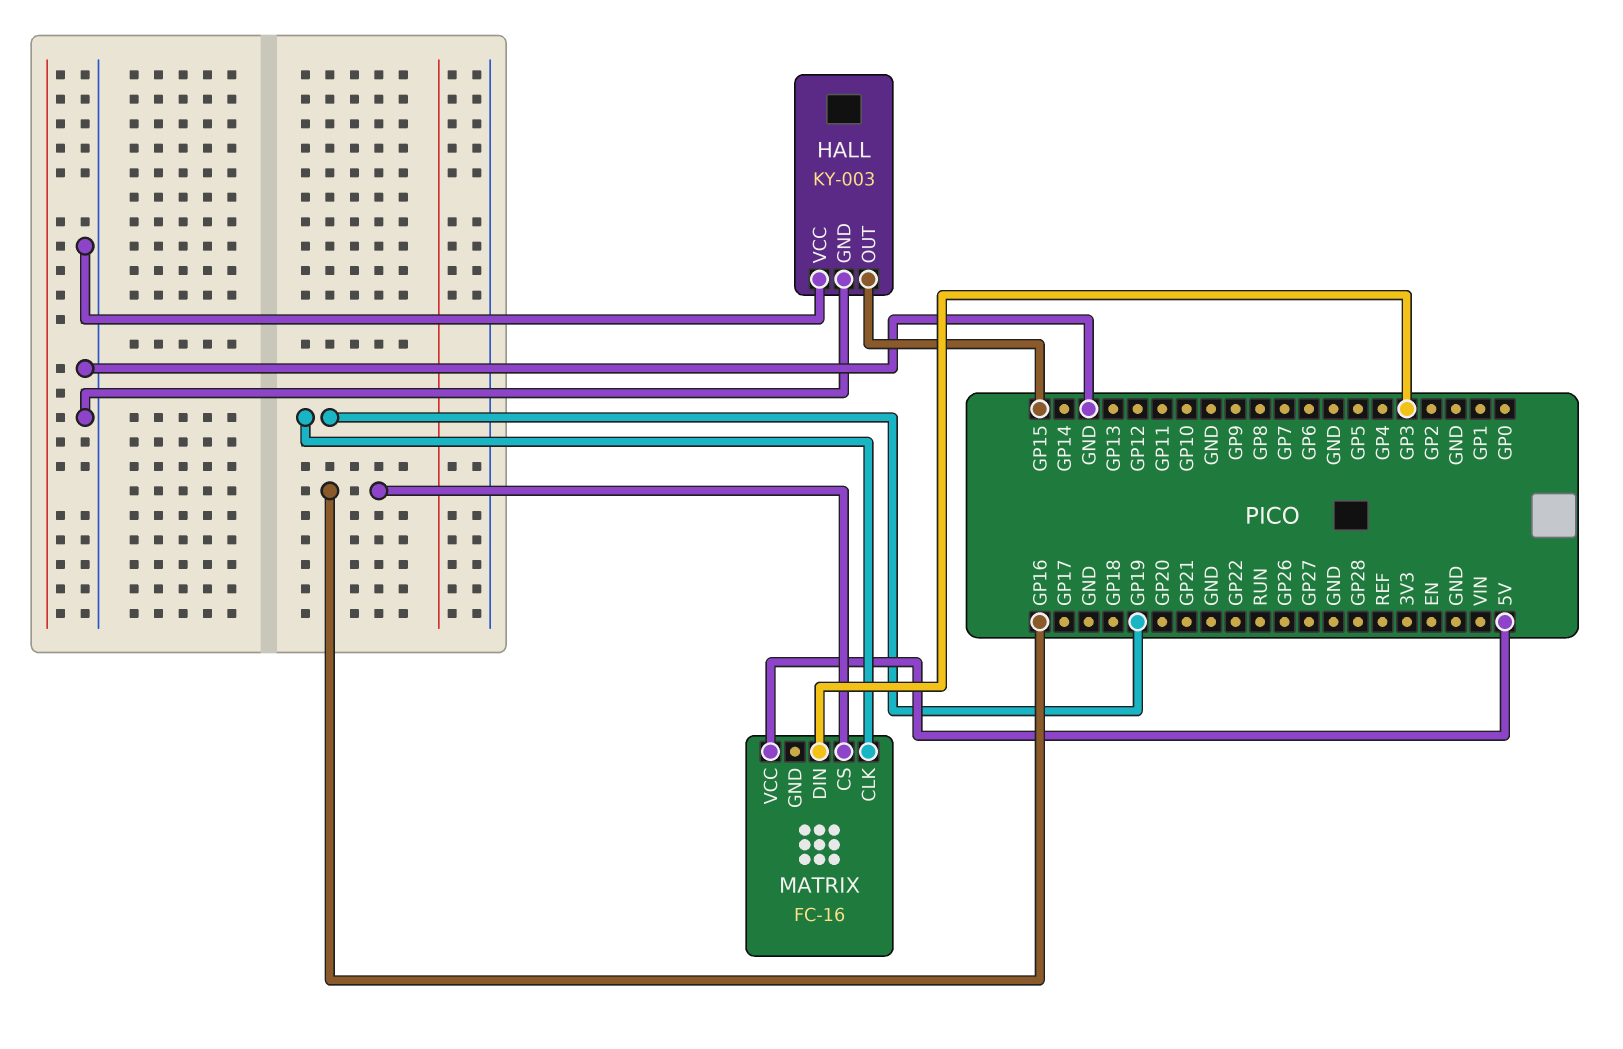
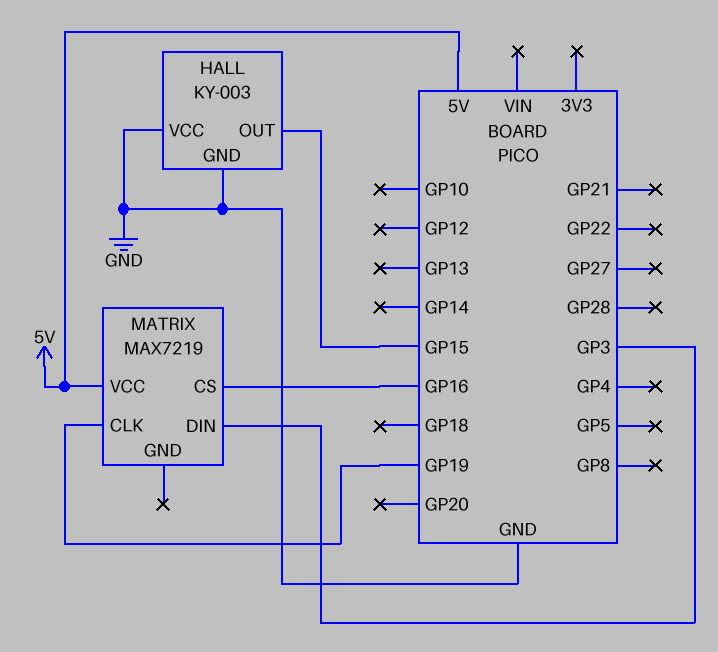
MATRIX: FC-16 -> MAX7219

